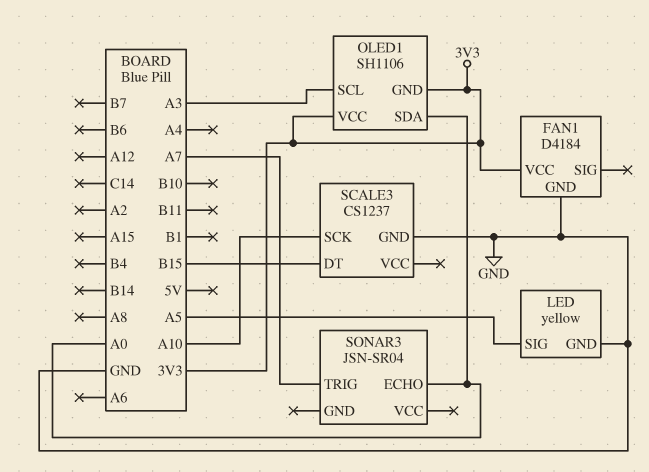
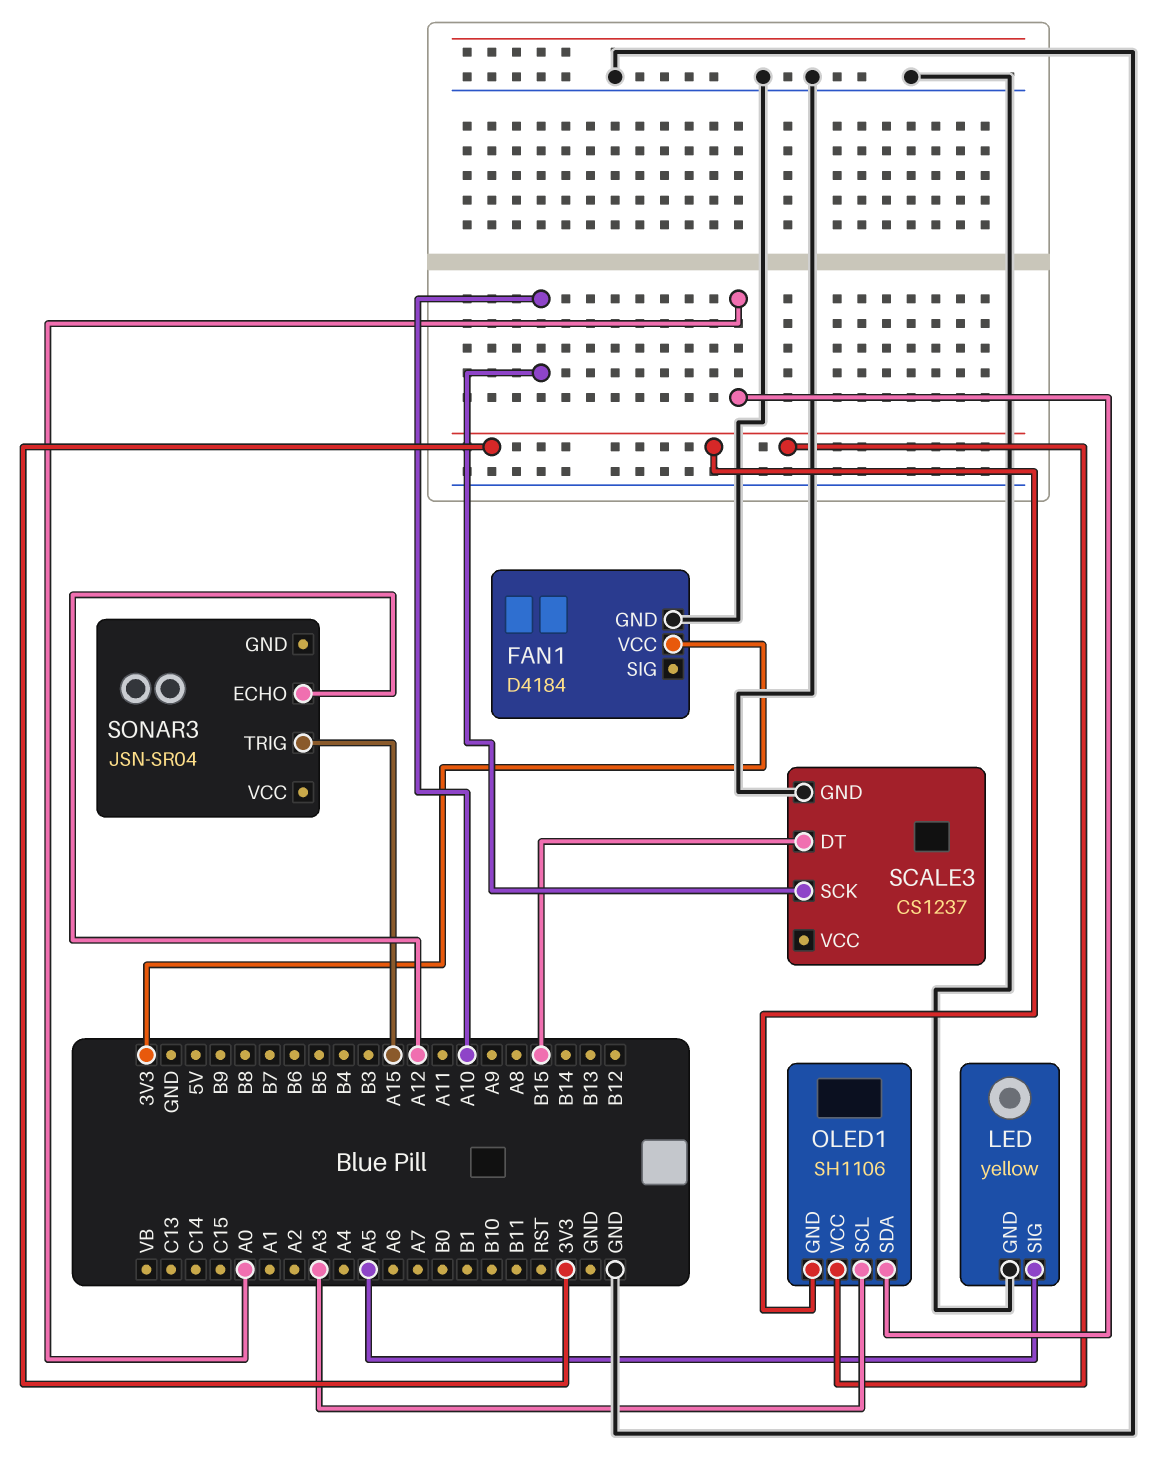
SONAR3 pin ECHO: A0 -> A12
SONAR3 pin TRIG: A7 -> A15

